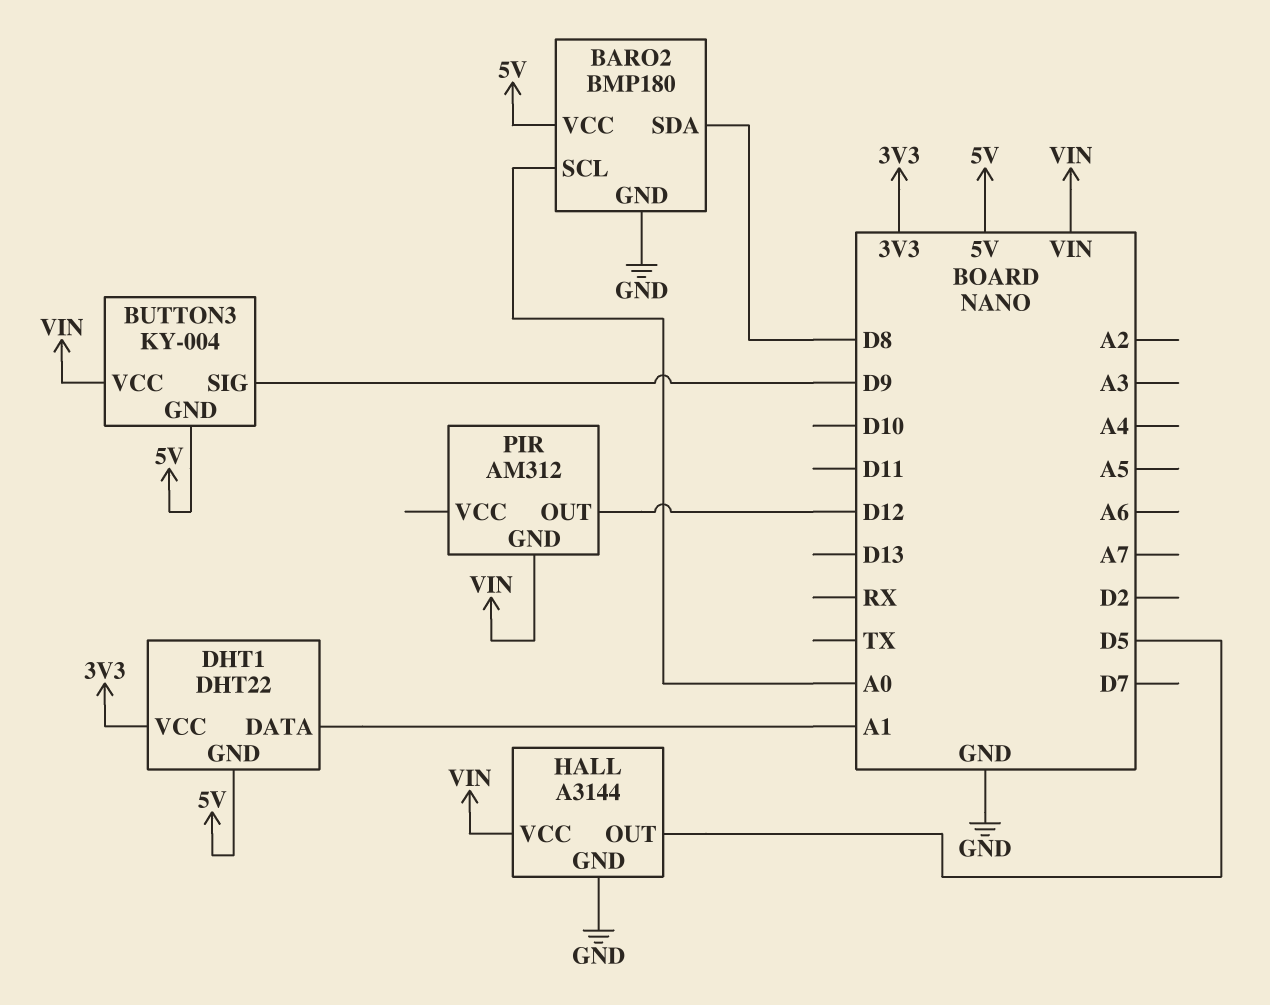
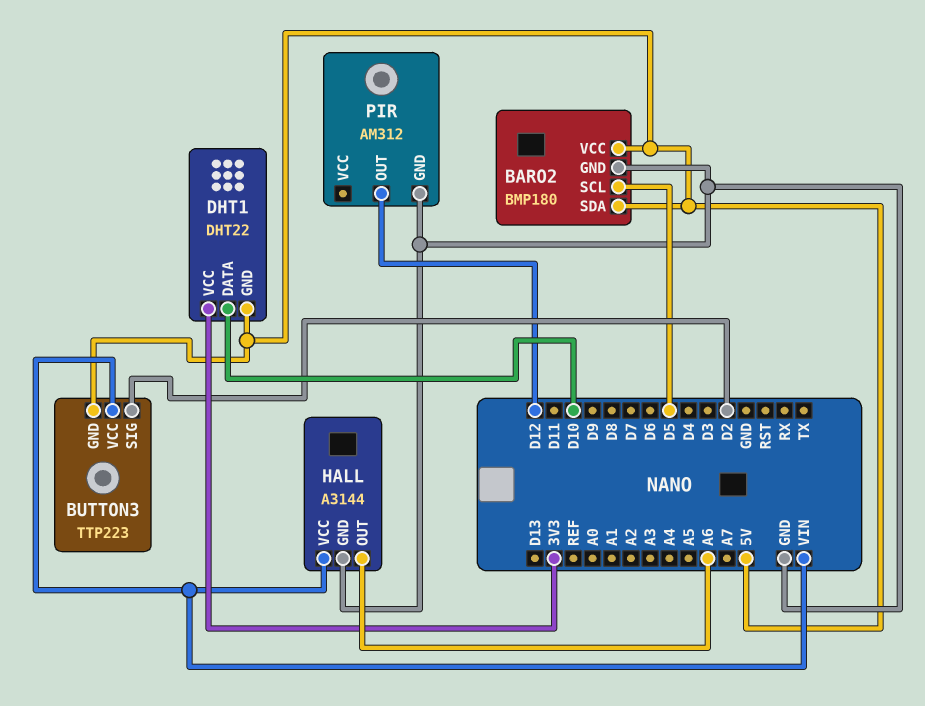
BARO2 pin SCL: A0 -> D5
BARO2 pin SDA: D8 -> 5V
BUTTON3: KY-004 -> TTP223
BUTTON3 pin SIG: D9 -> D2
DHT1 pin DATA: A1 -> D10
HALL pin OUT: D5 -> A6
PIR pin GND: VIN -> GND

